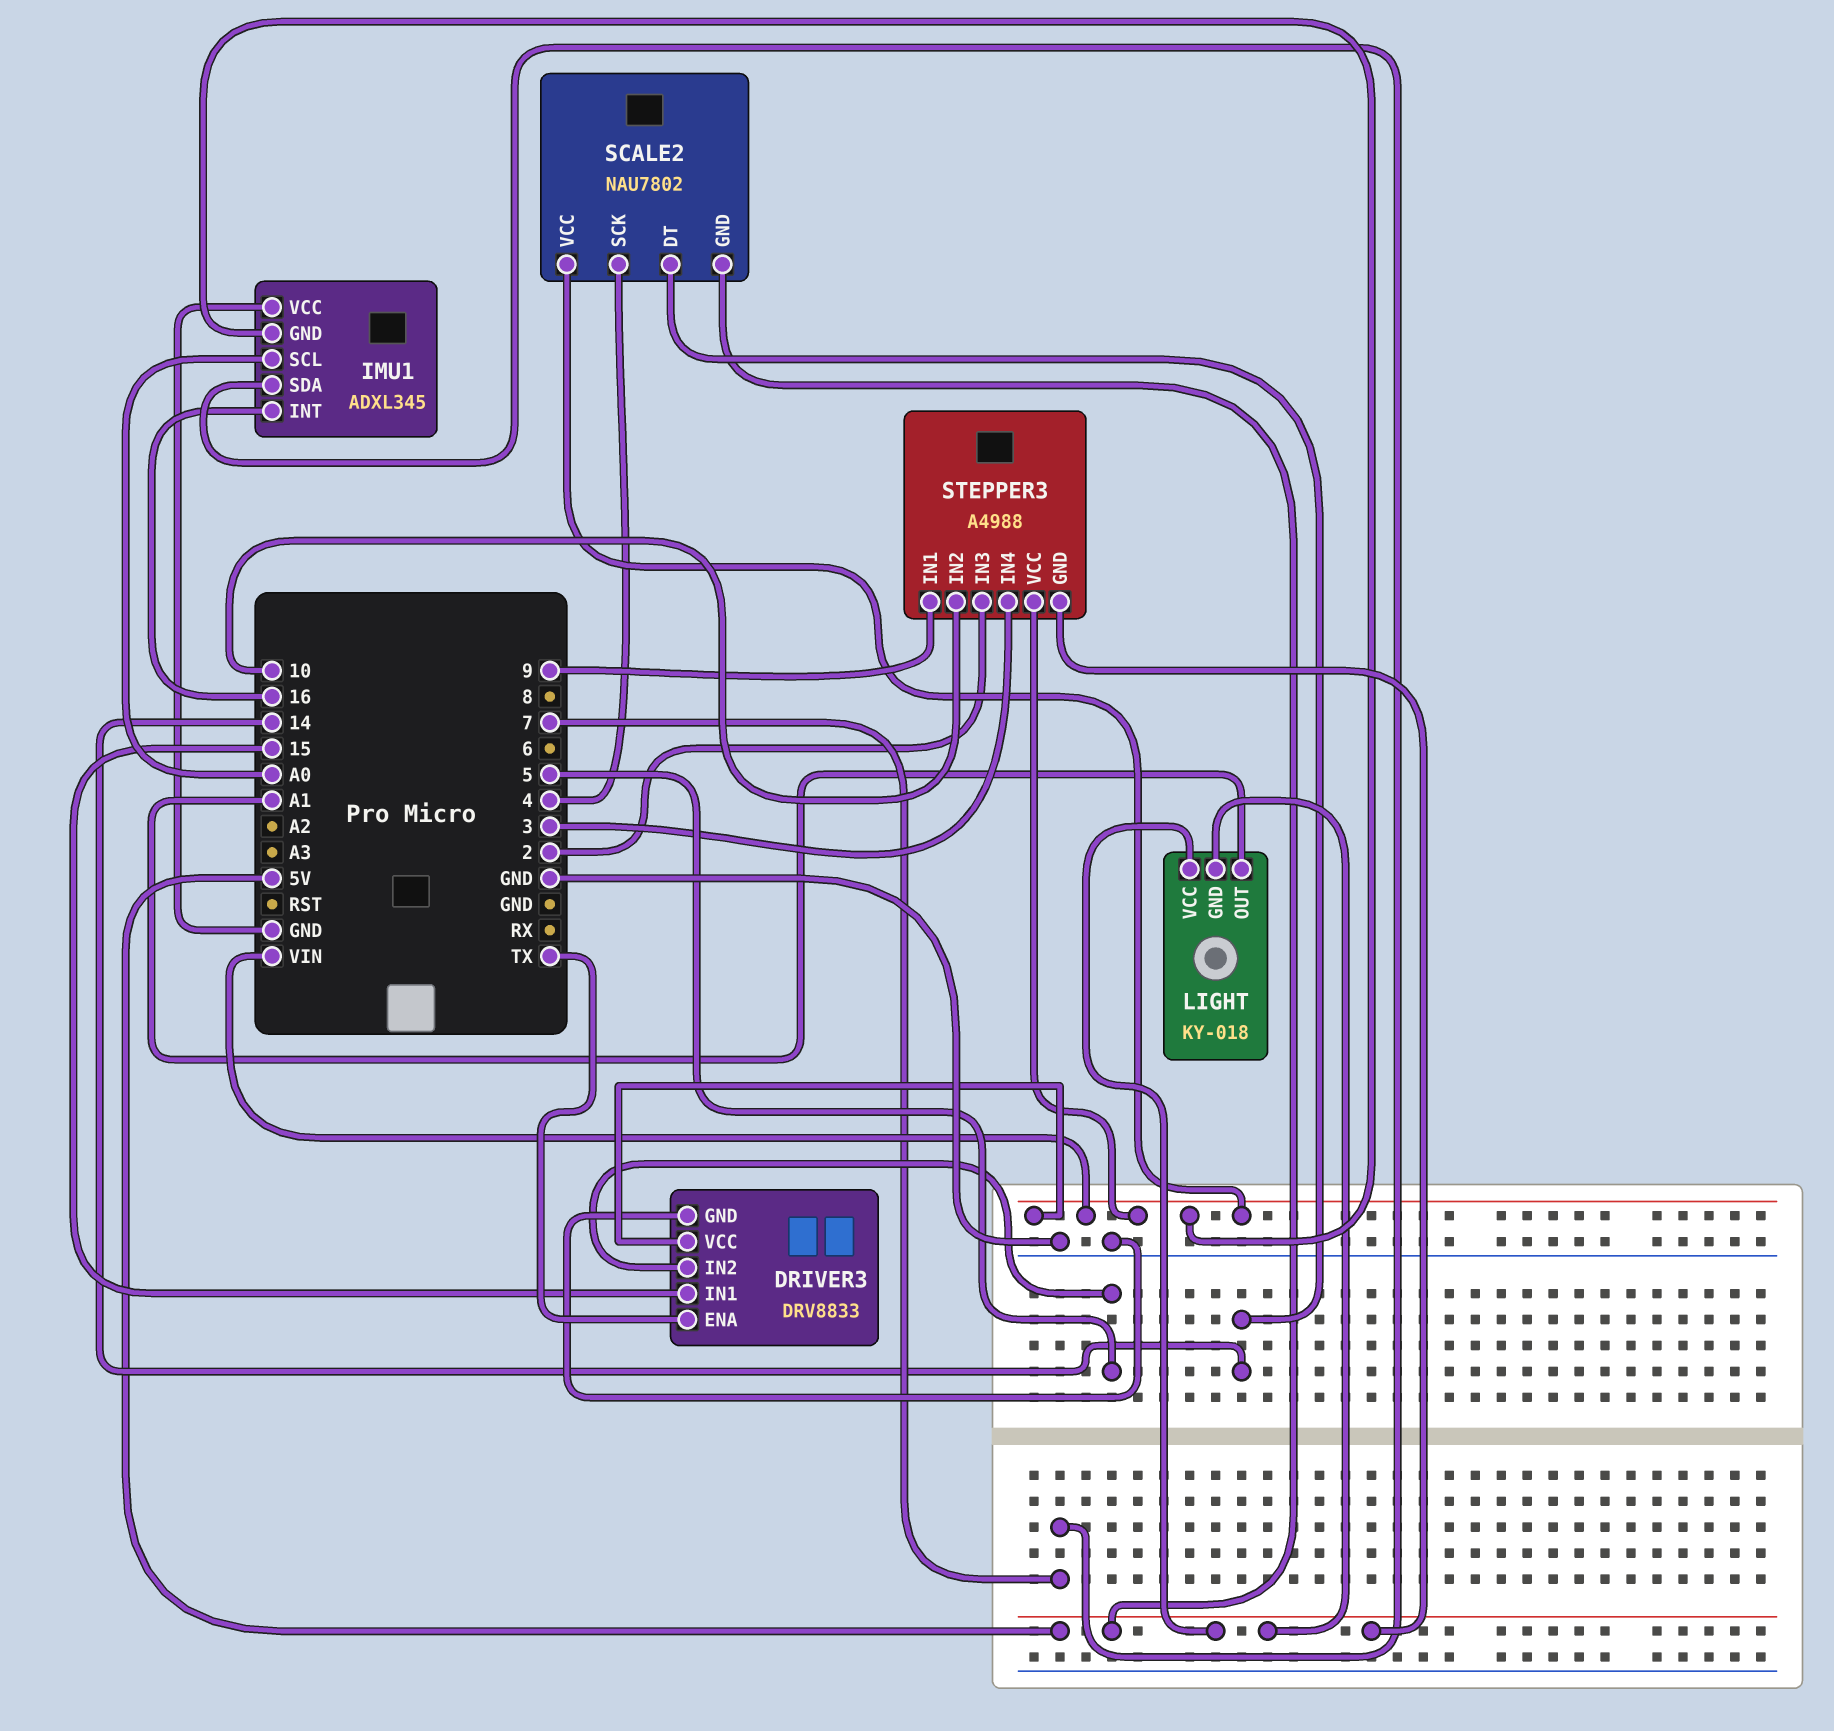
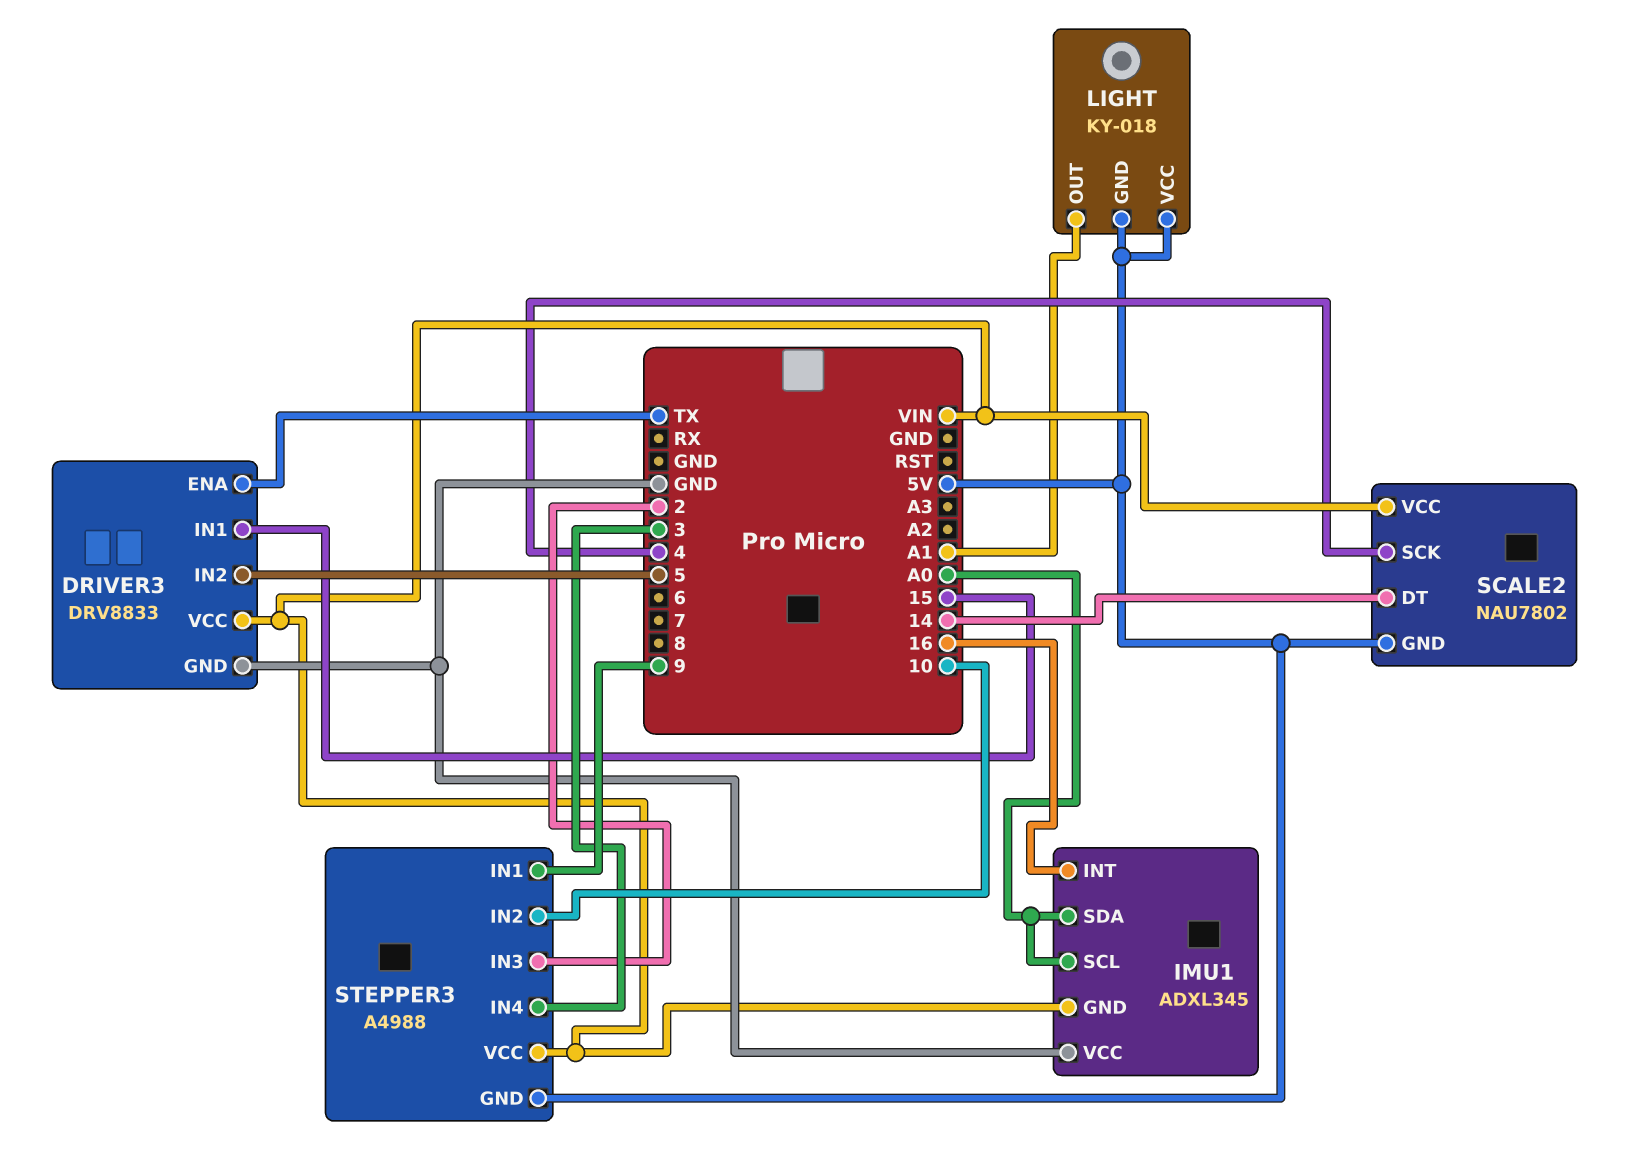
IMU1 pin SDA: 7 -> A0

